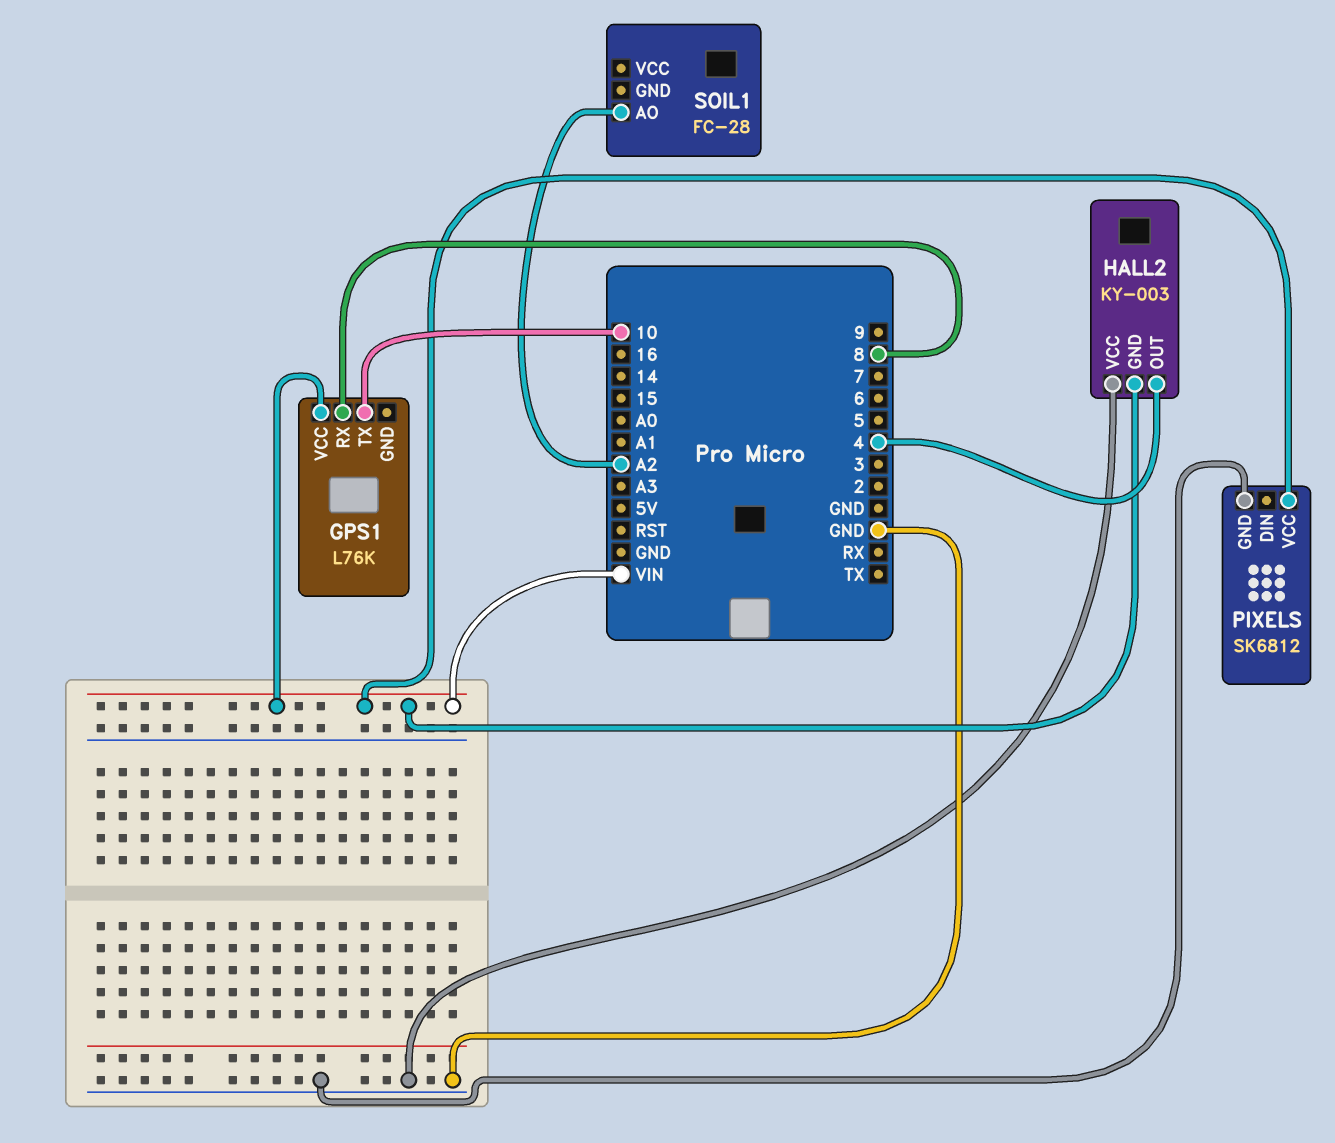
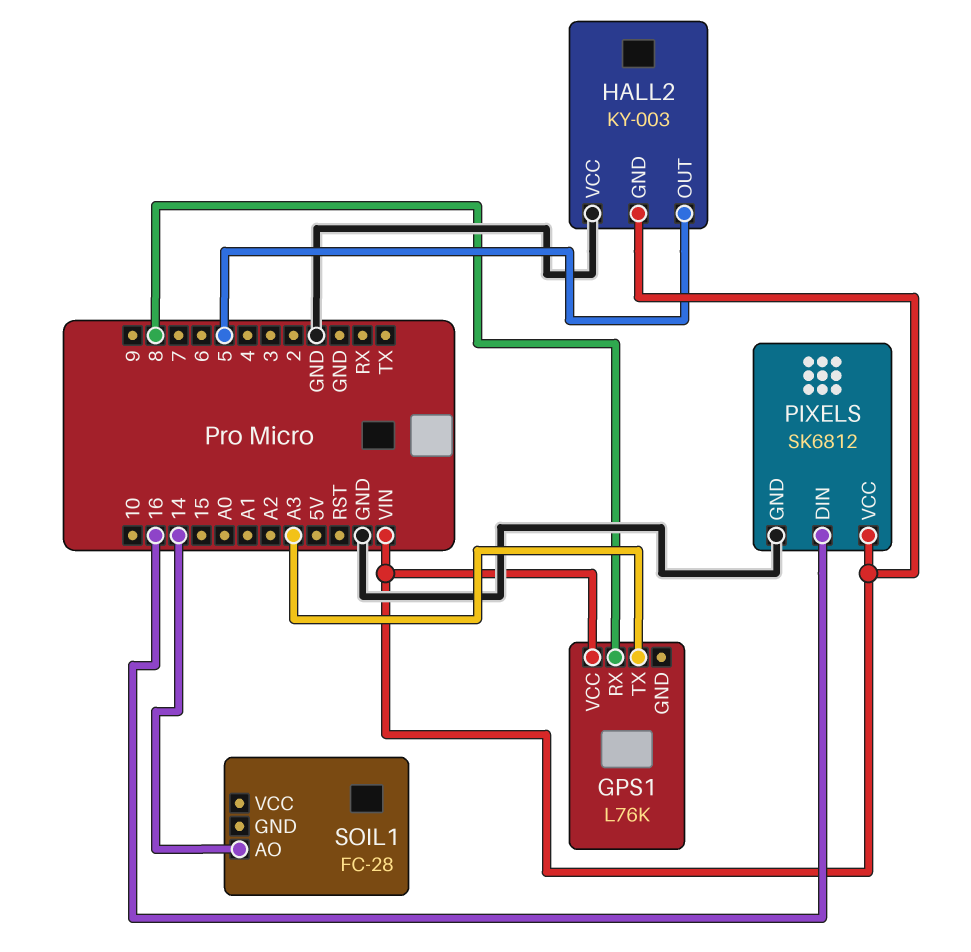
GPS1 pin TX: 10 -> A3
HALL2 pin OUT: 4 -> 5
PIXELS pin DIN: none -> 16
SOIL1 pin AO: A2 -> 14

